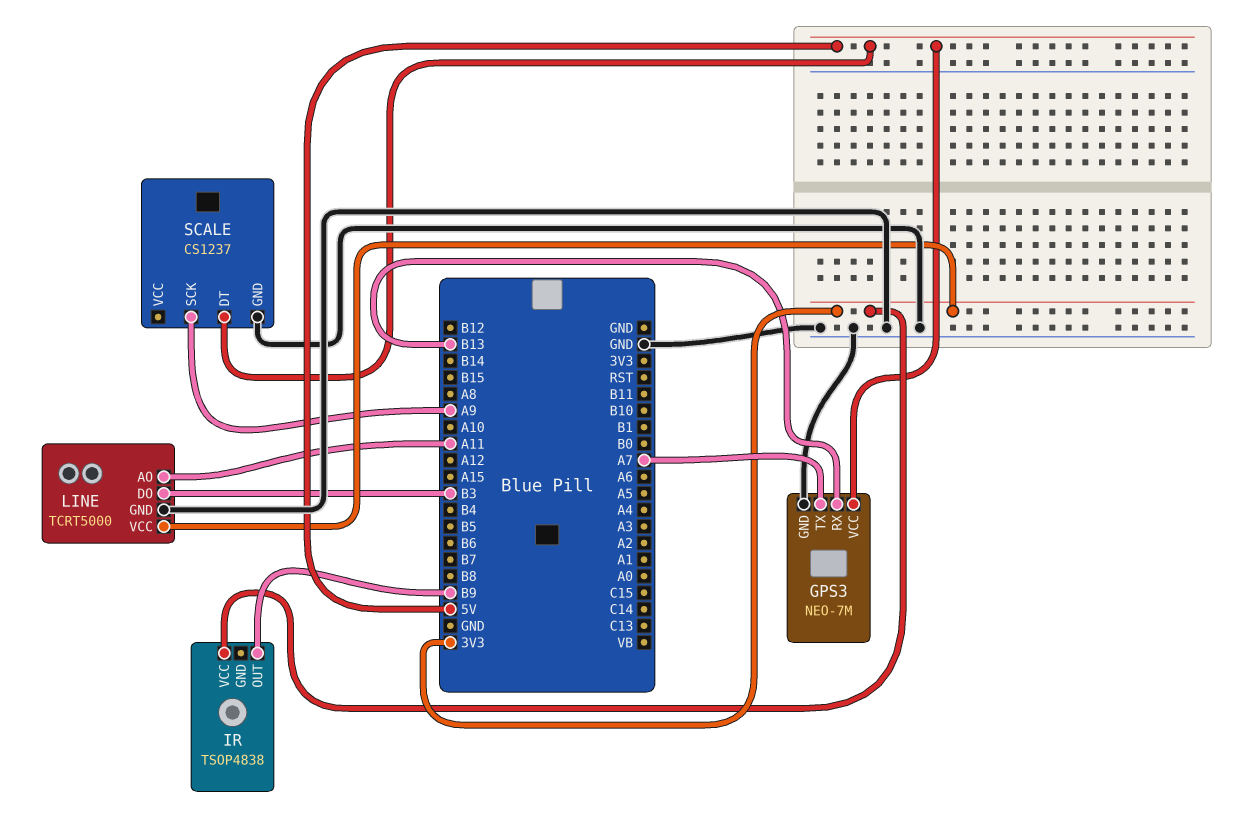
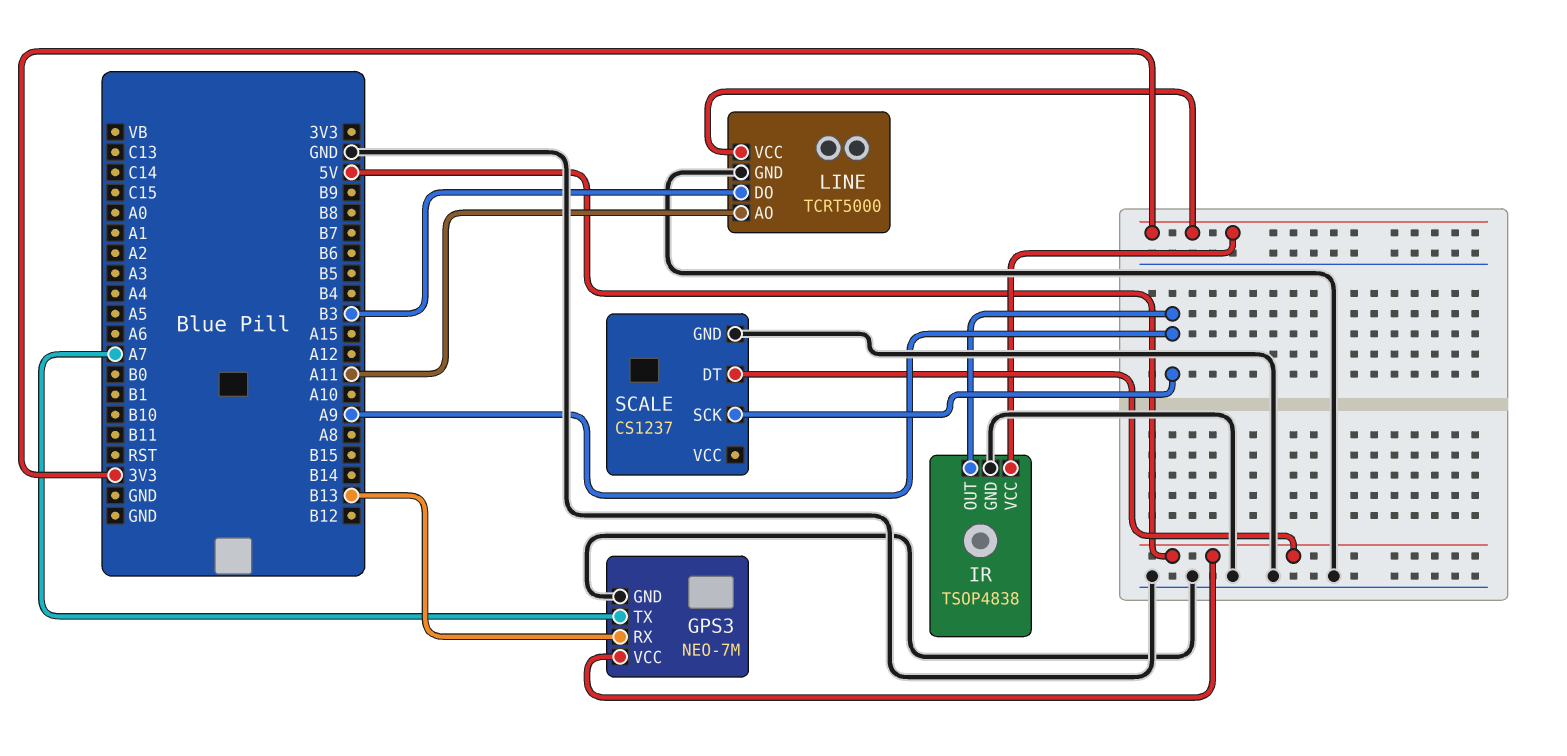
IR pin GND: none -> GND
IR pin OUT: B9 -> A9

